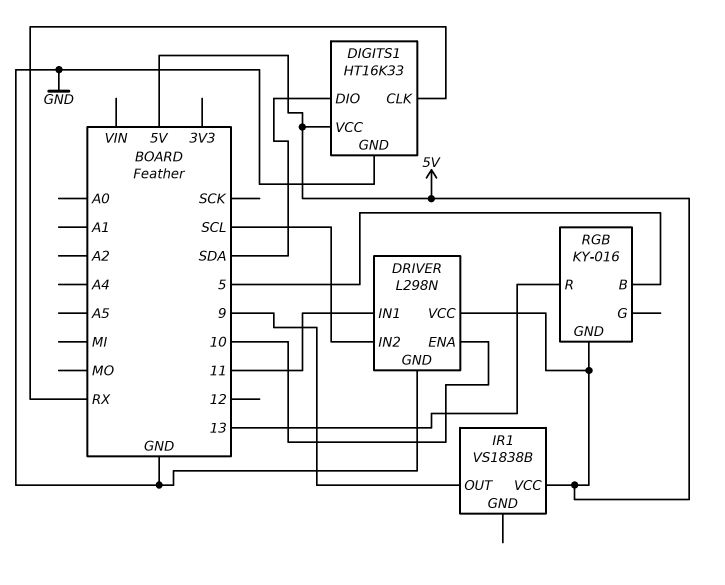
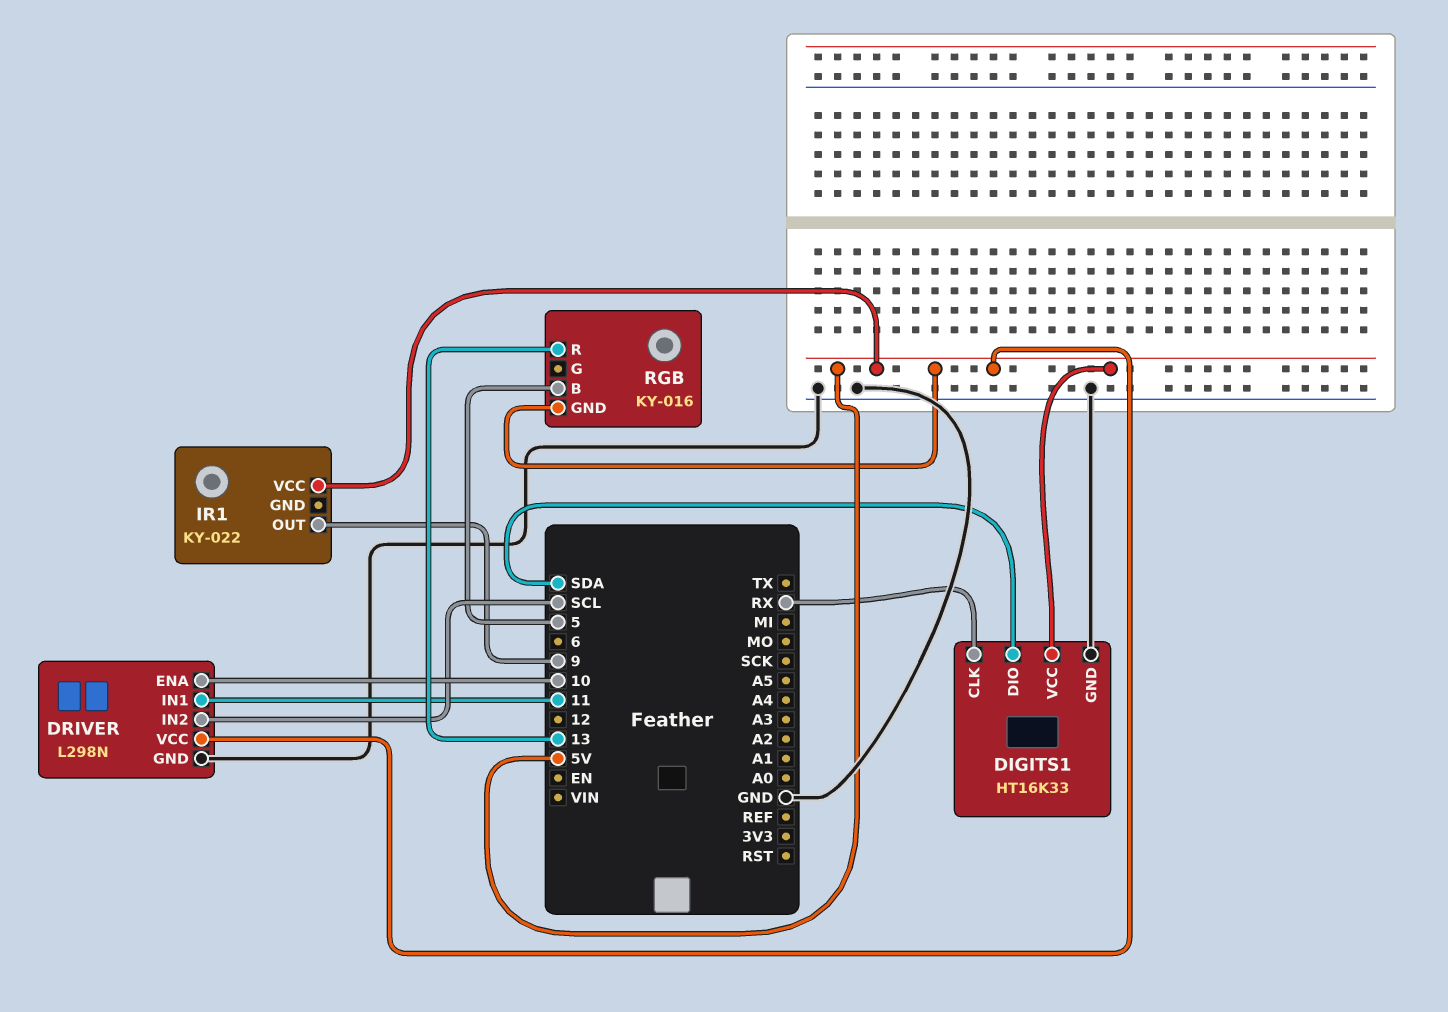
IR1: VS1838B -> KY-022

